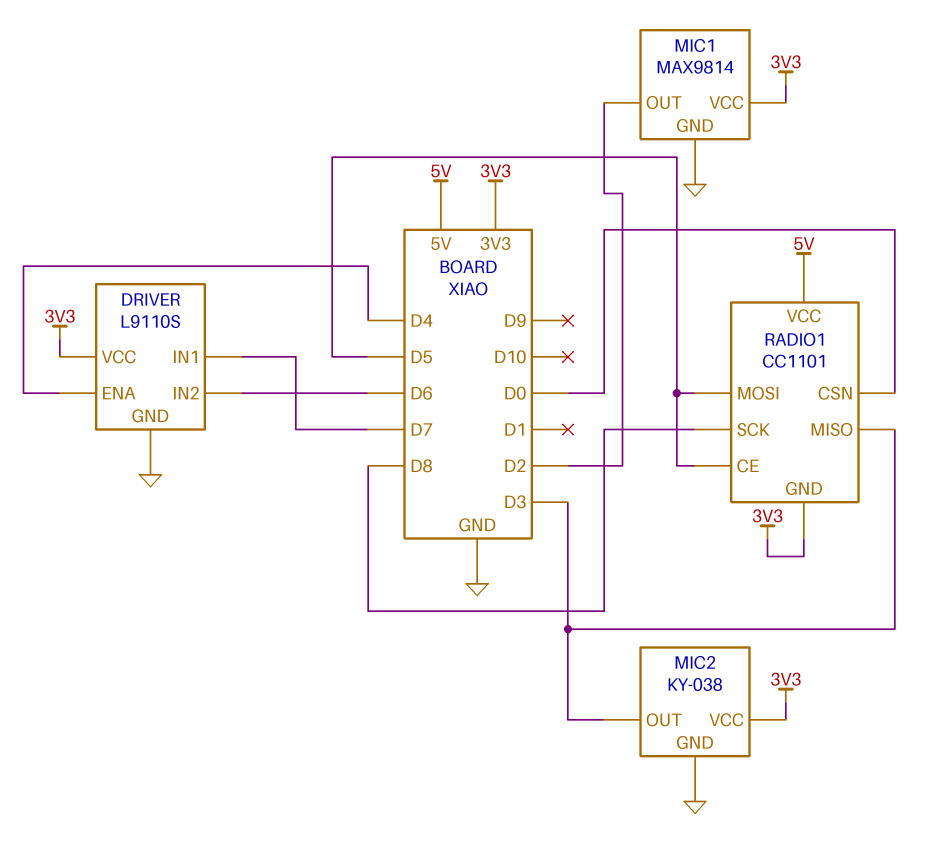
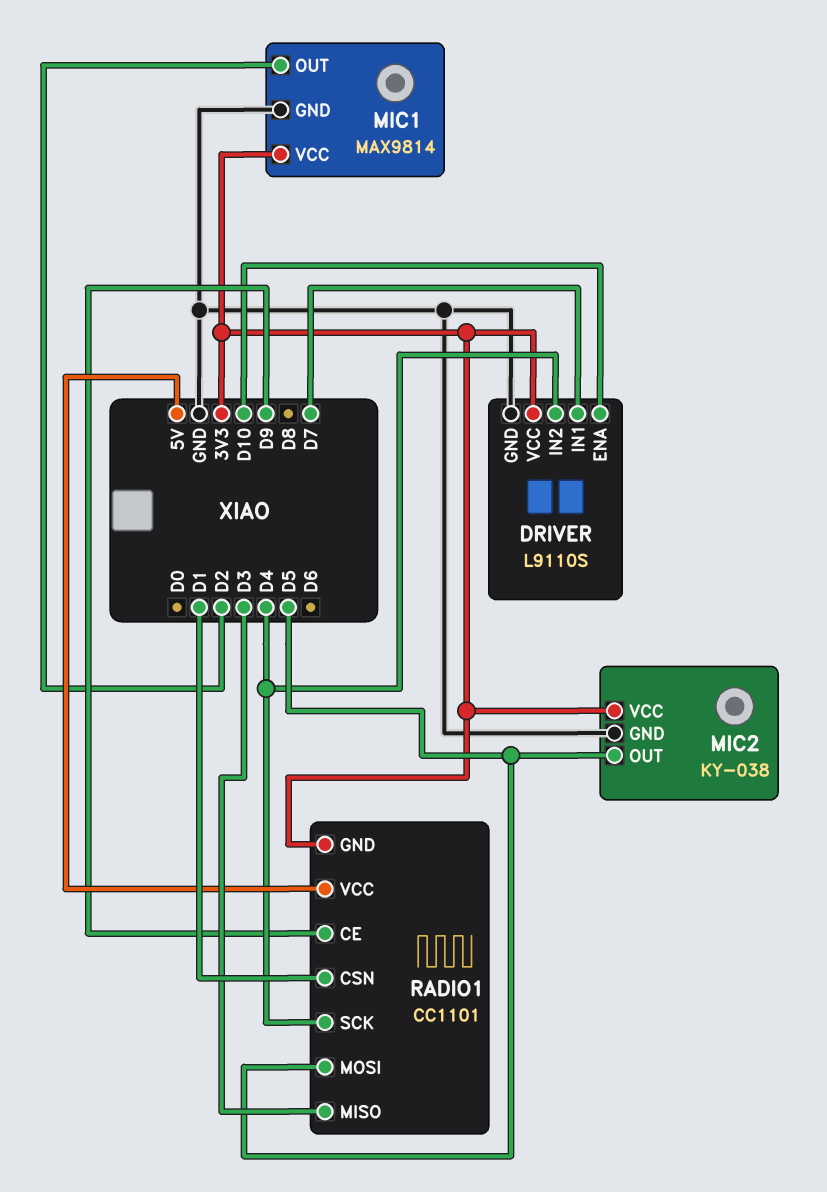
DRIVER pin ENA: D4 -> D10
DRIVER pin IN2: D6 -> D4
MIC2 pin OUT: D3 -> D5
RADIO1 pin CE: D5 -> D9
RADIO1 pin CSN: D0 -> D1
RADIO1 pin SCK: D8 -> D4

